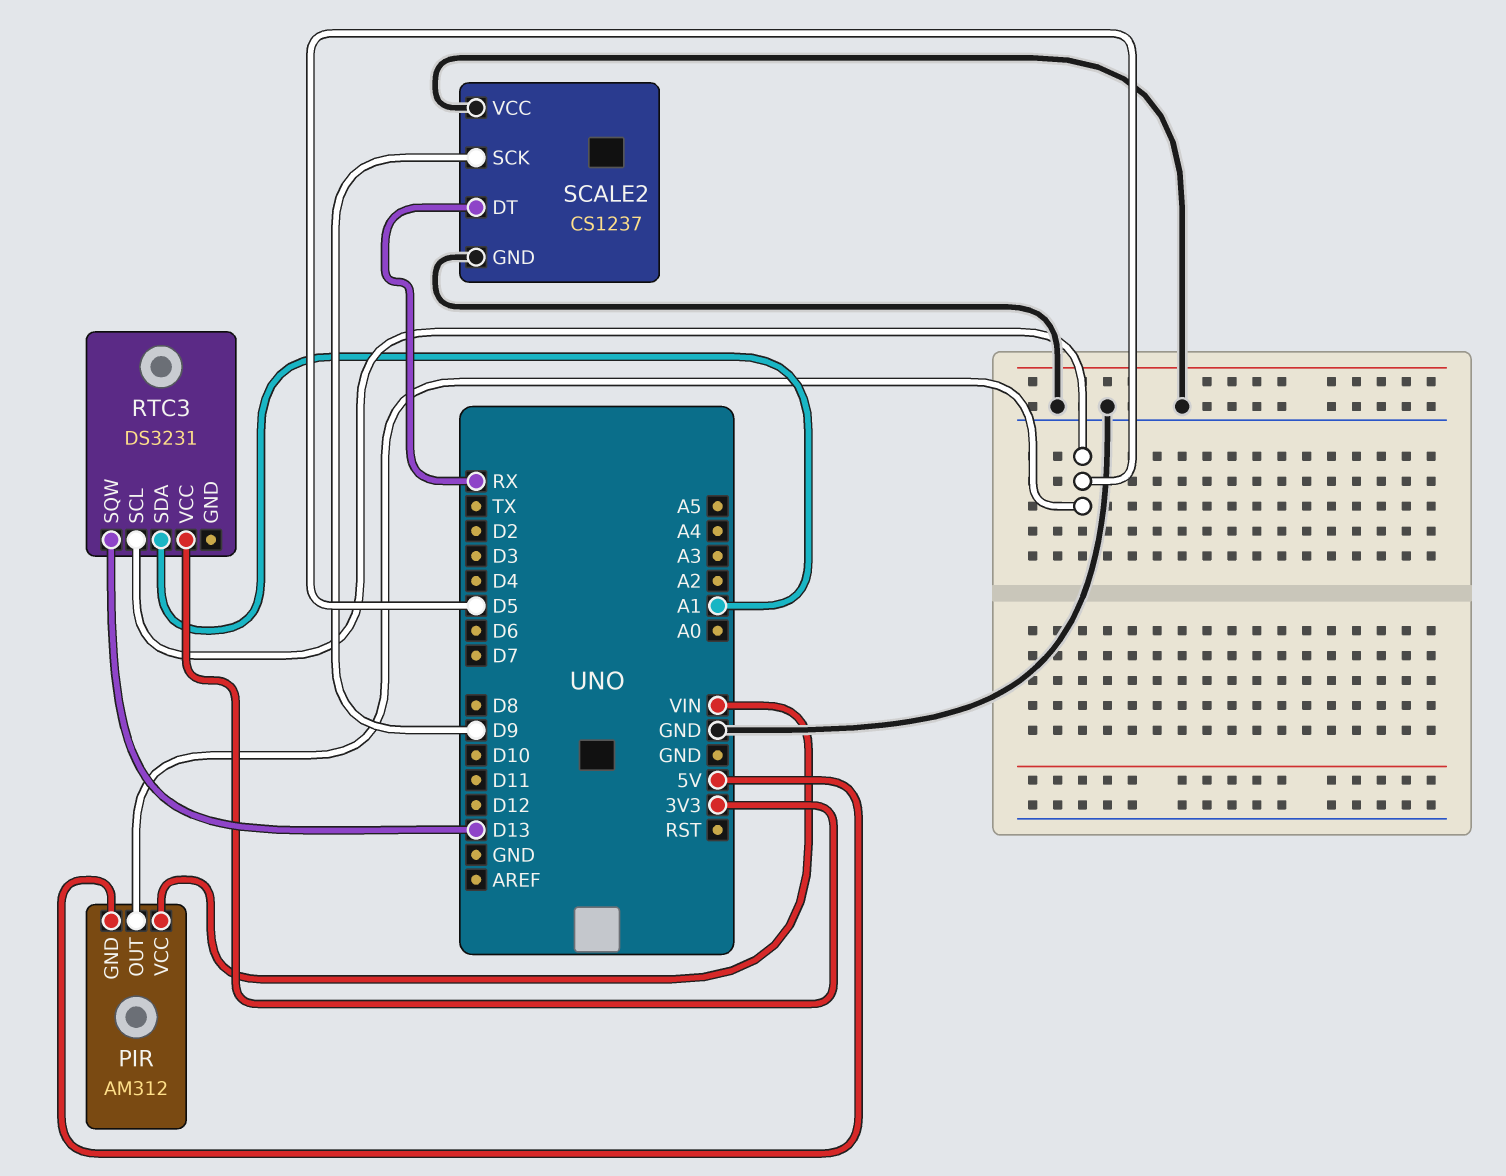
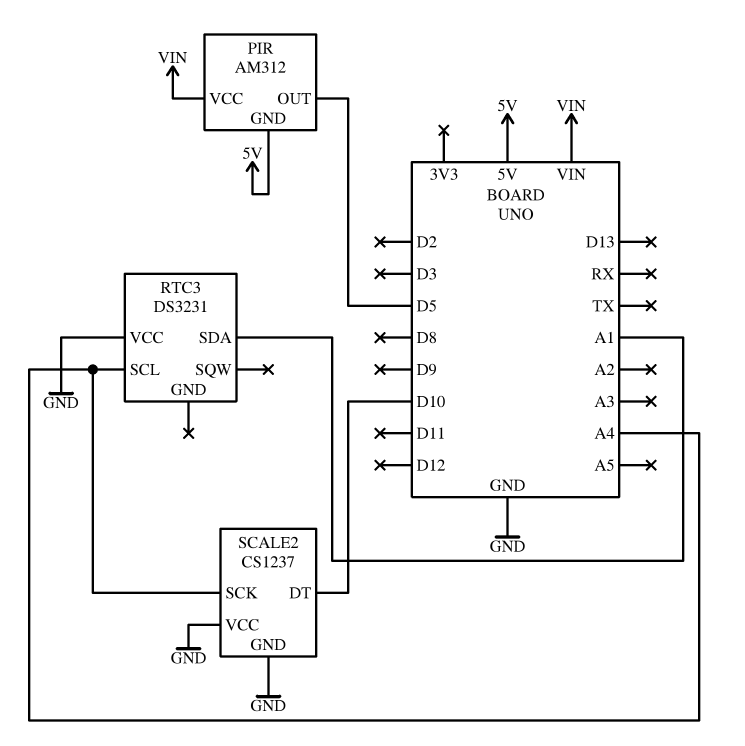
RTC3 pin SCL: D5 -> A4
RTC3 pin SQW: D13 -> none
RTC3 pin VCC: 3V3 -> GND
SCALE2 pin DT: RX -> D10
SCALE2 pin SCK: D9 -> A4

